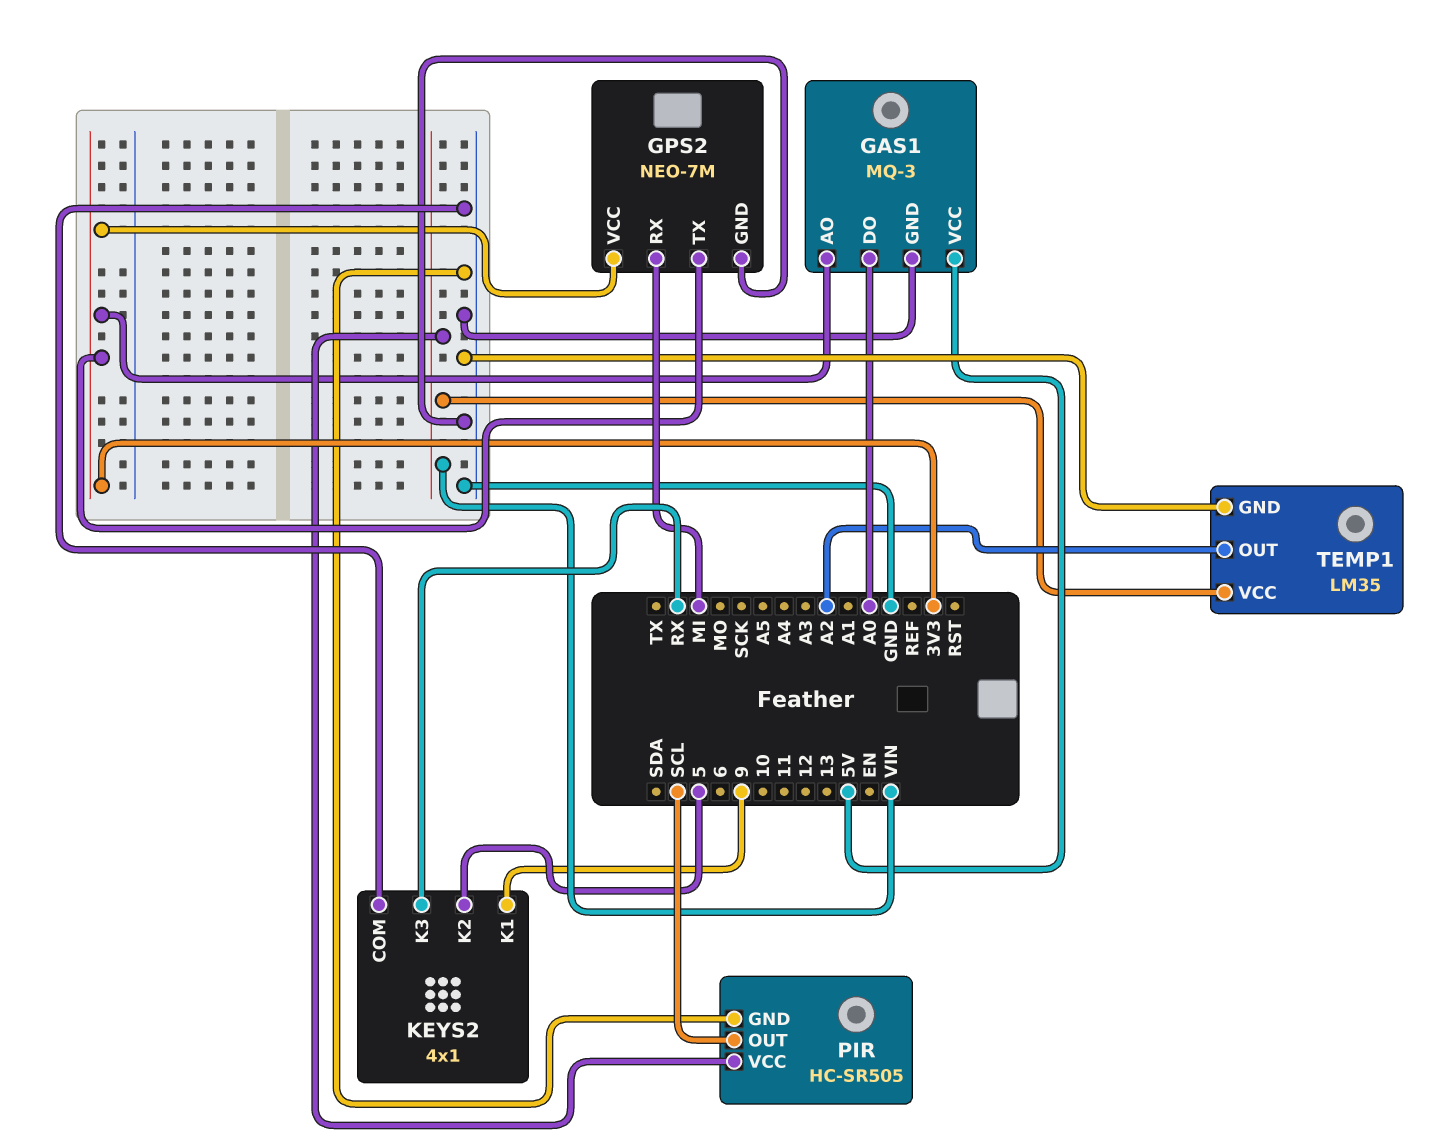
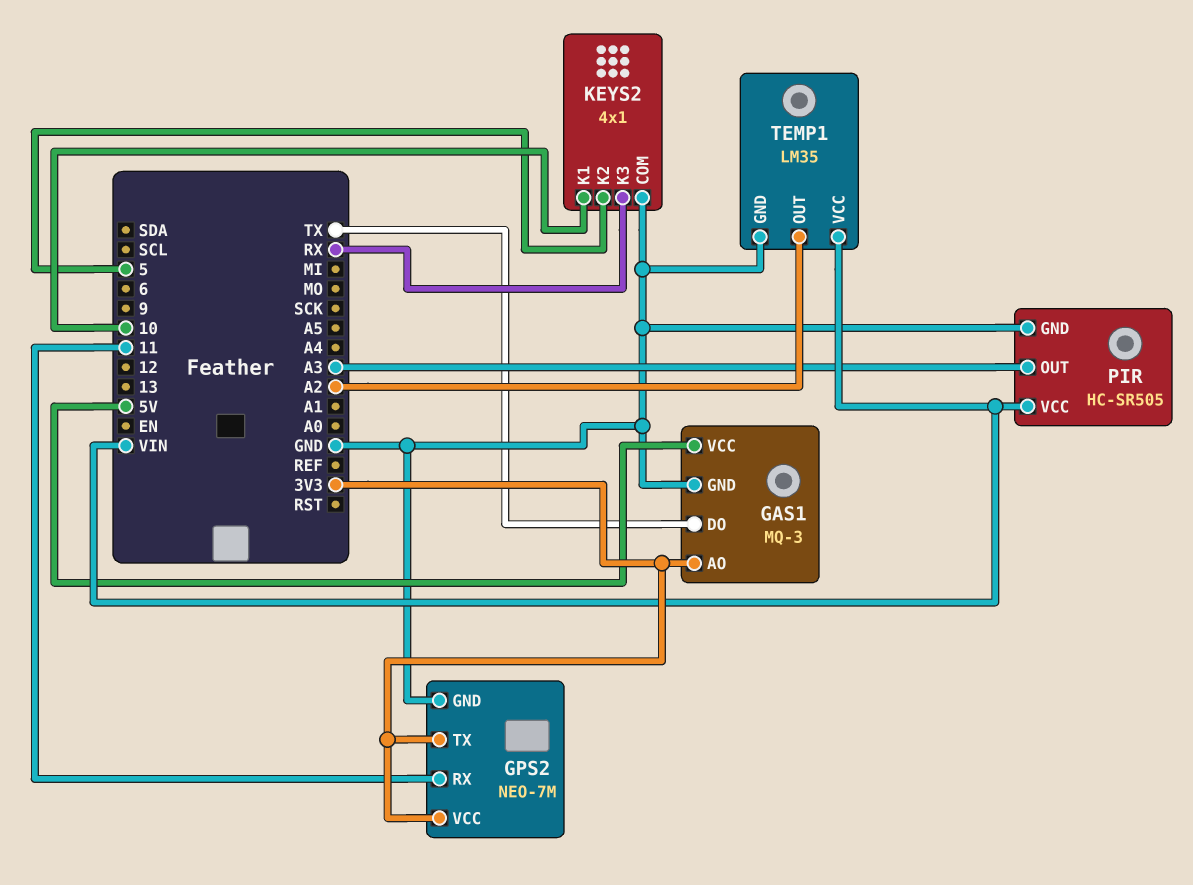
GAS1 pin DO: A0 -> TX
GPS2 pin RX: MI -> 11
KEYS2 pin K1: 9 -> 10
PIR pin OUT: SCL -> A3

